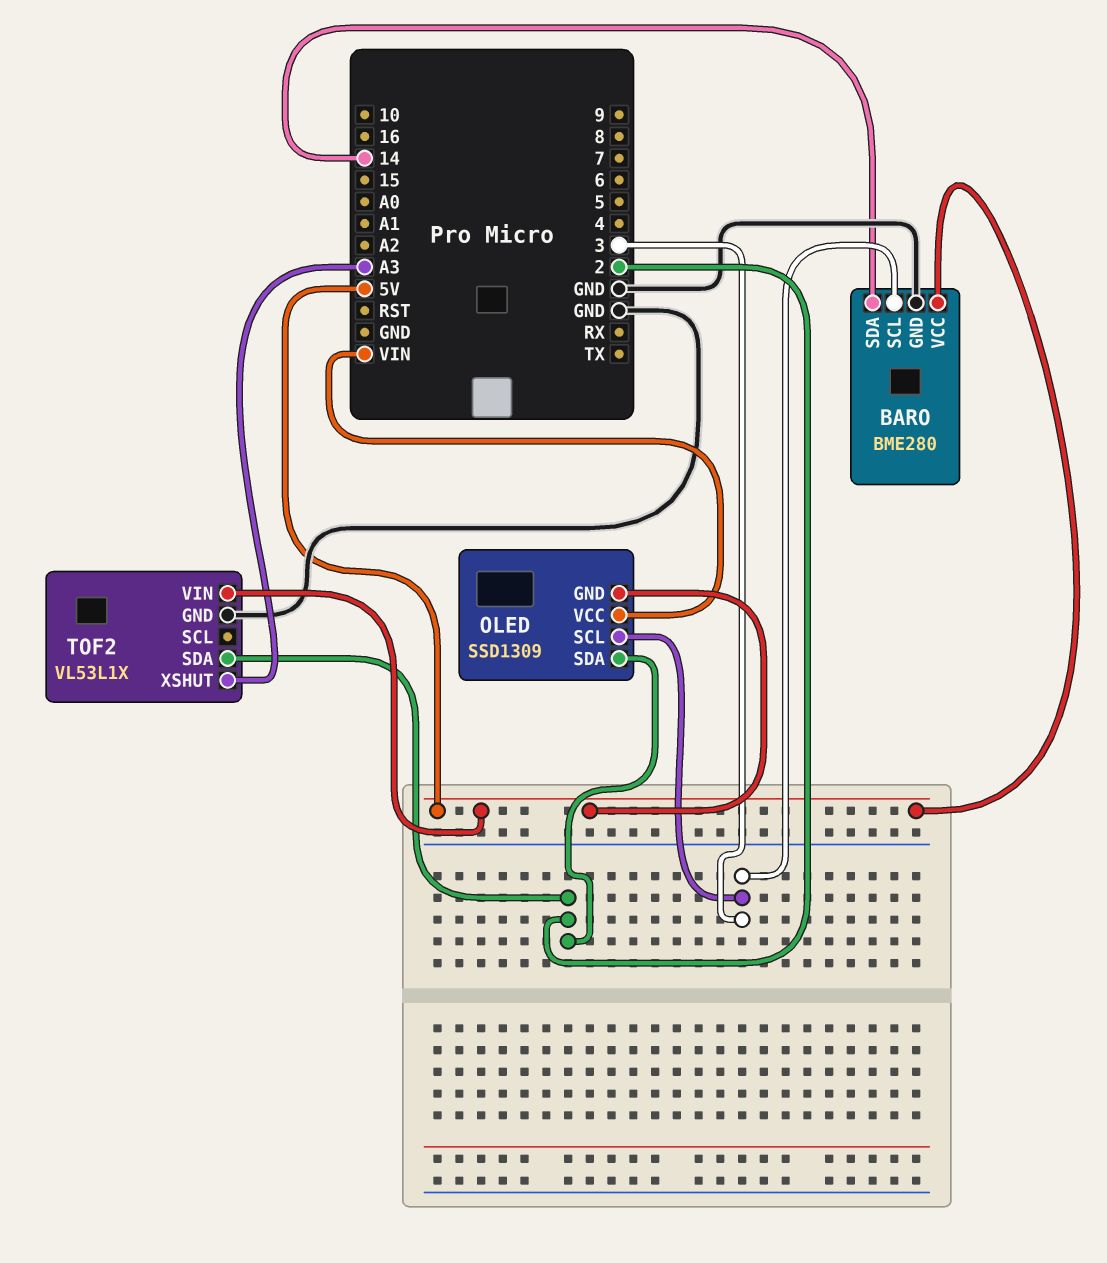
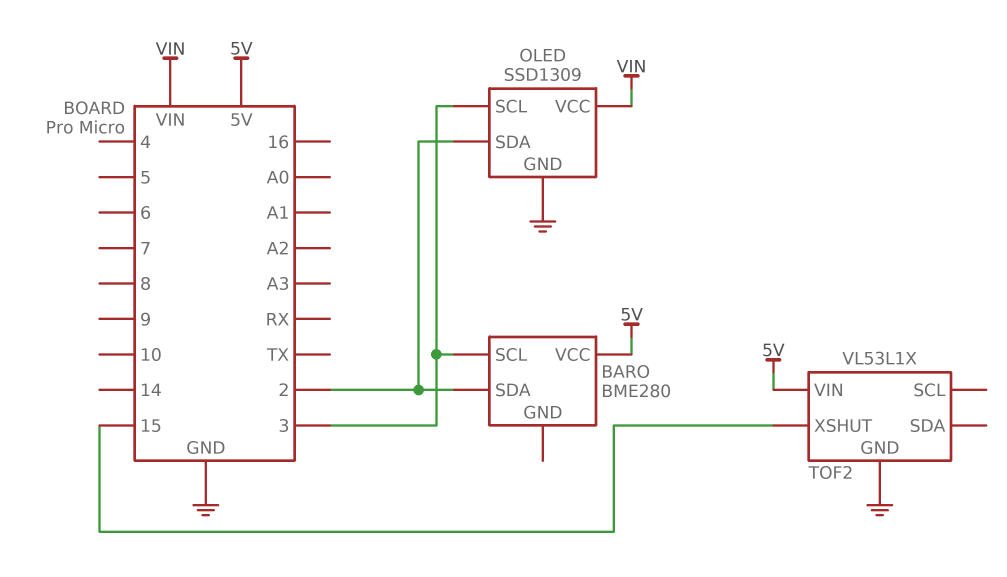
BARO pin GND: GND -> none
BARO pin SDA: 14 -> 2
OLED pin GND: 5V -> GND
TOF2 pin SDA: 2 -> none
TOF2 pin XSHUT: A3 -> 15

